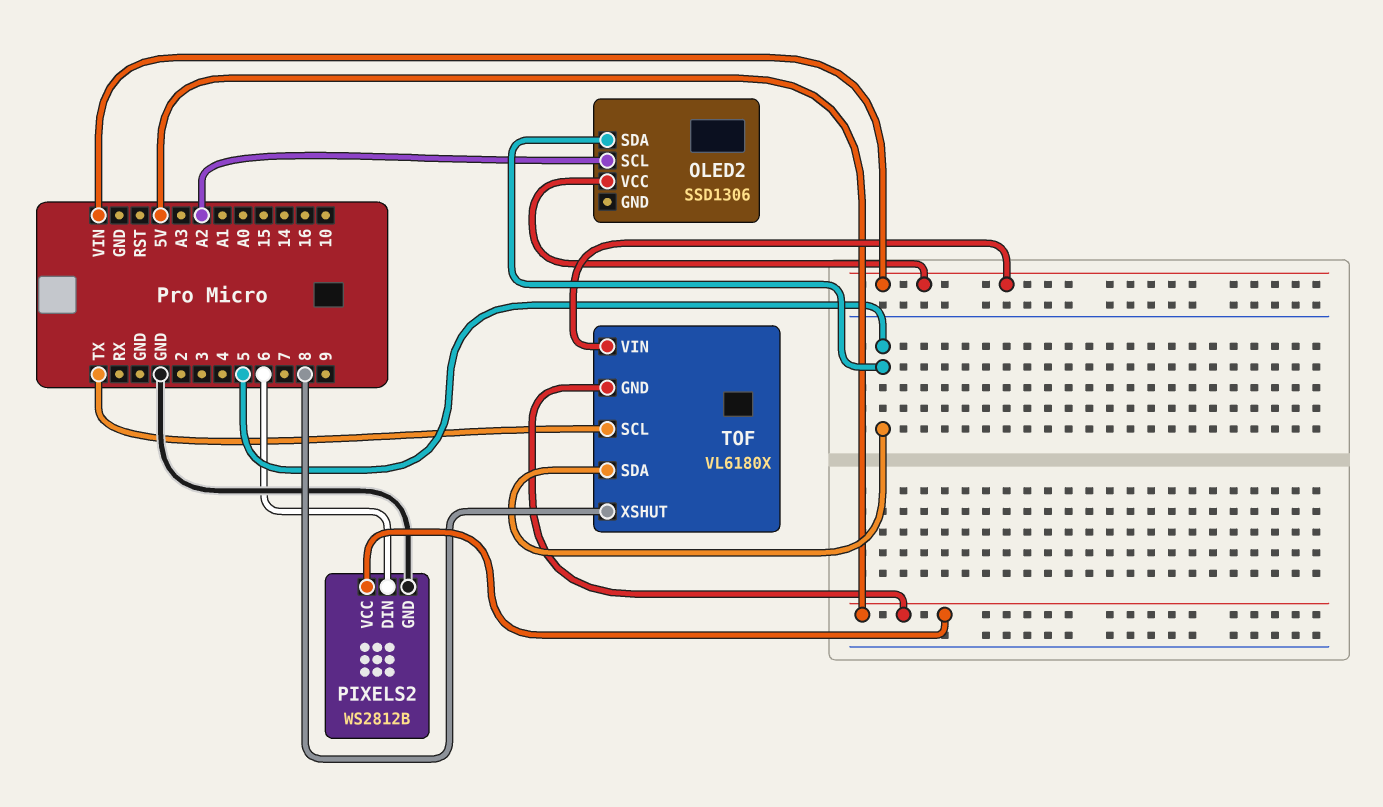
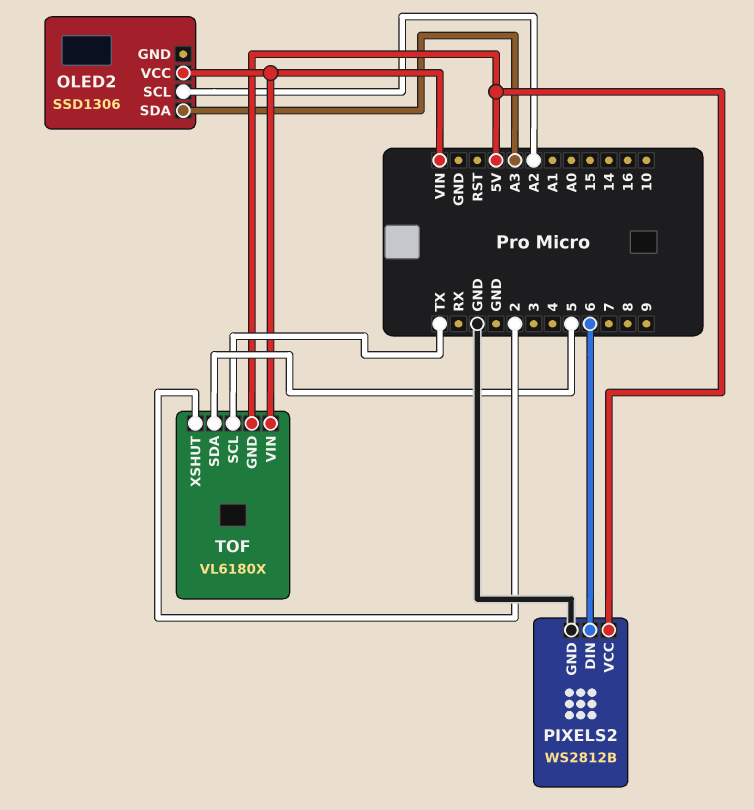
OLED2 pin SDA: 5 -> A3
TOF pin XSHUT: 8 -> 2

